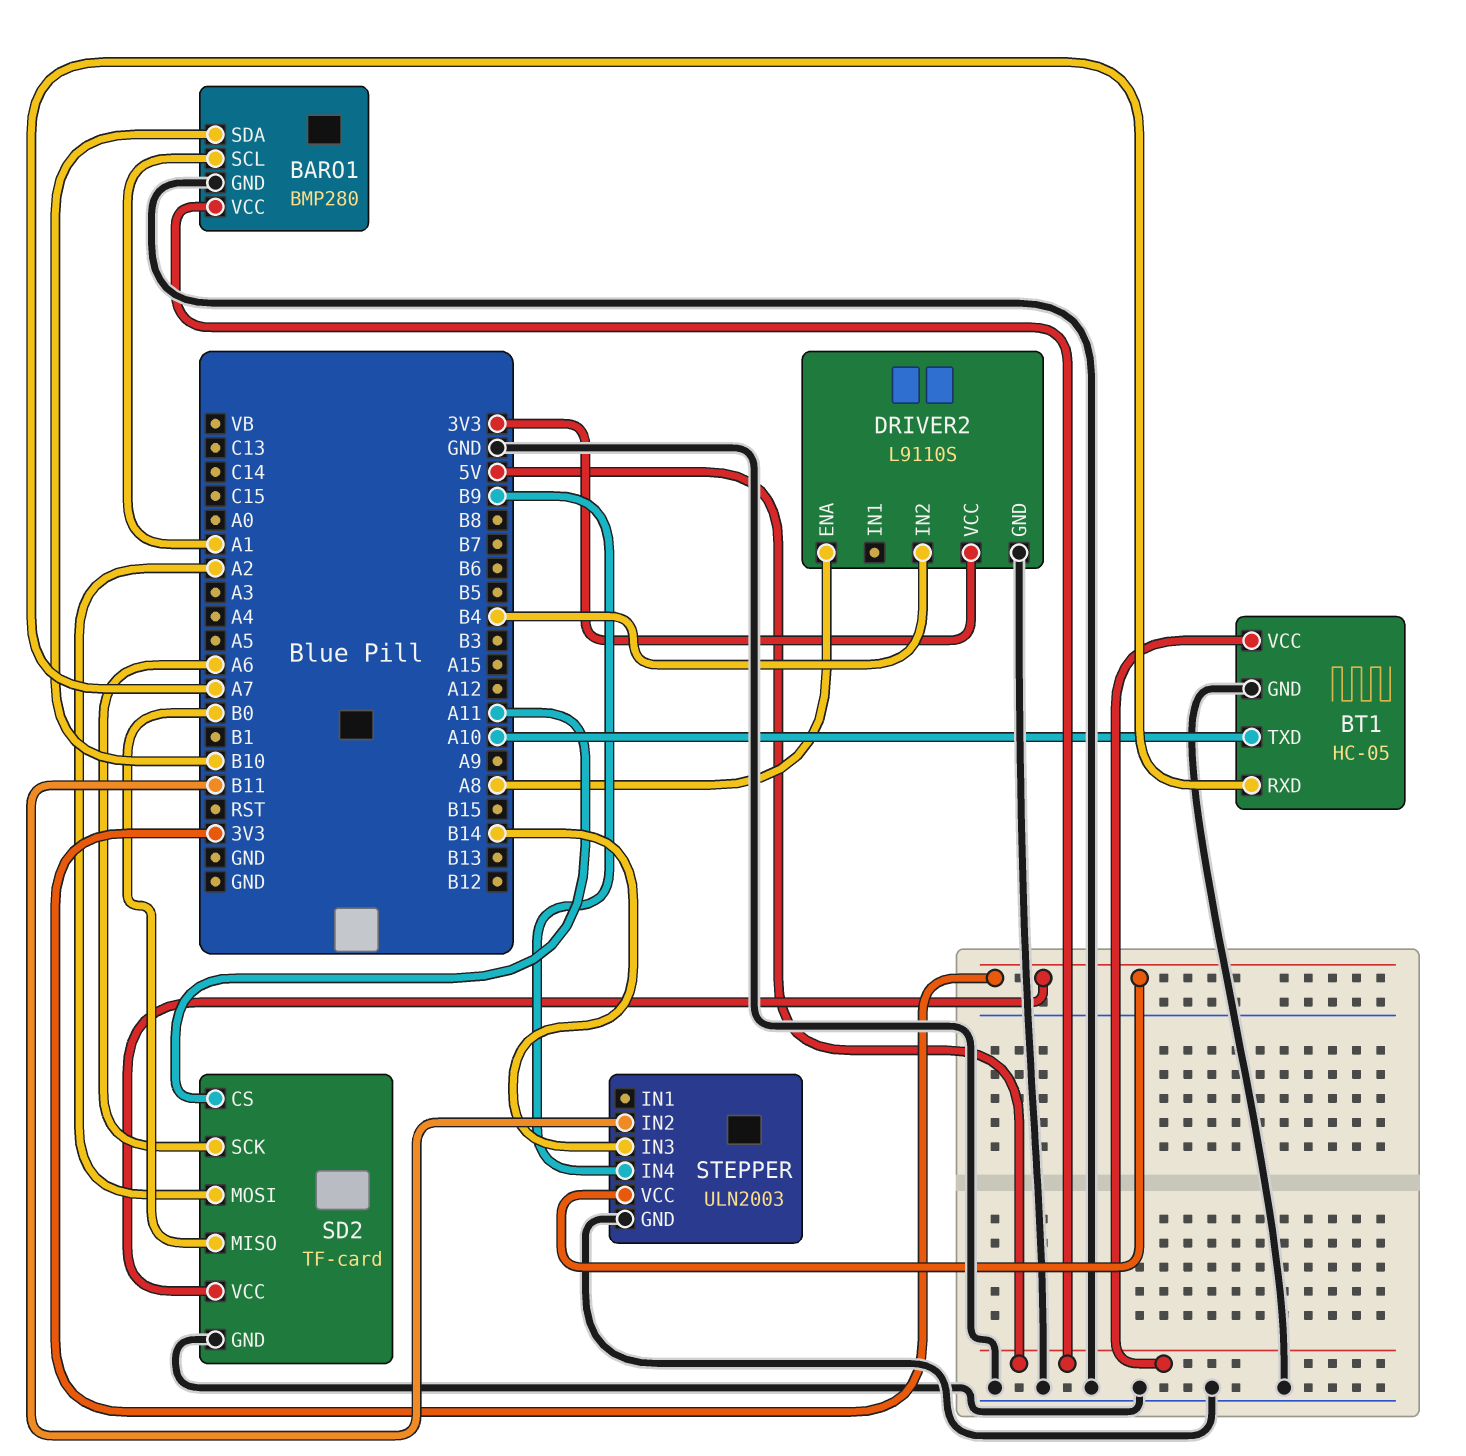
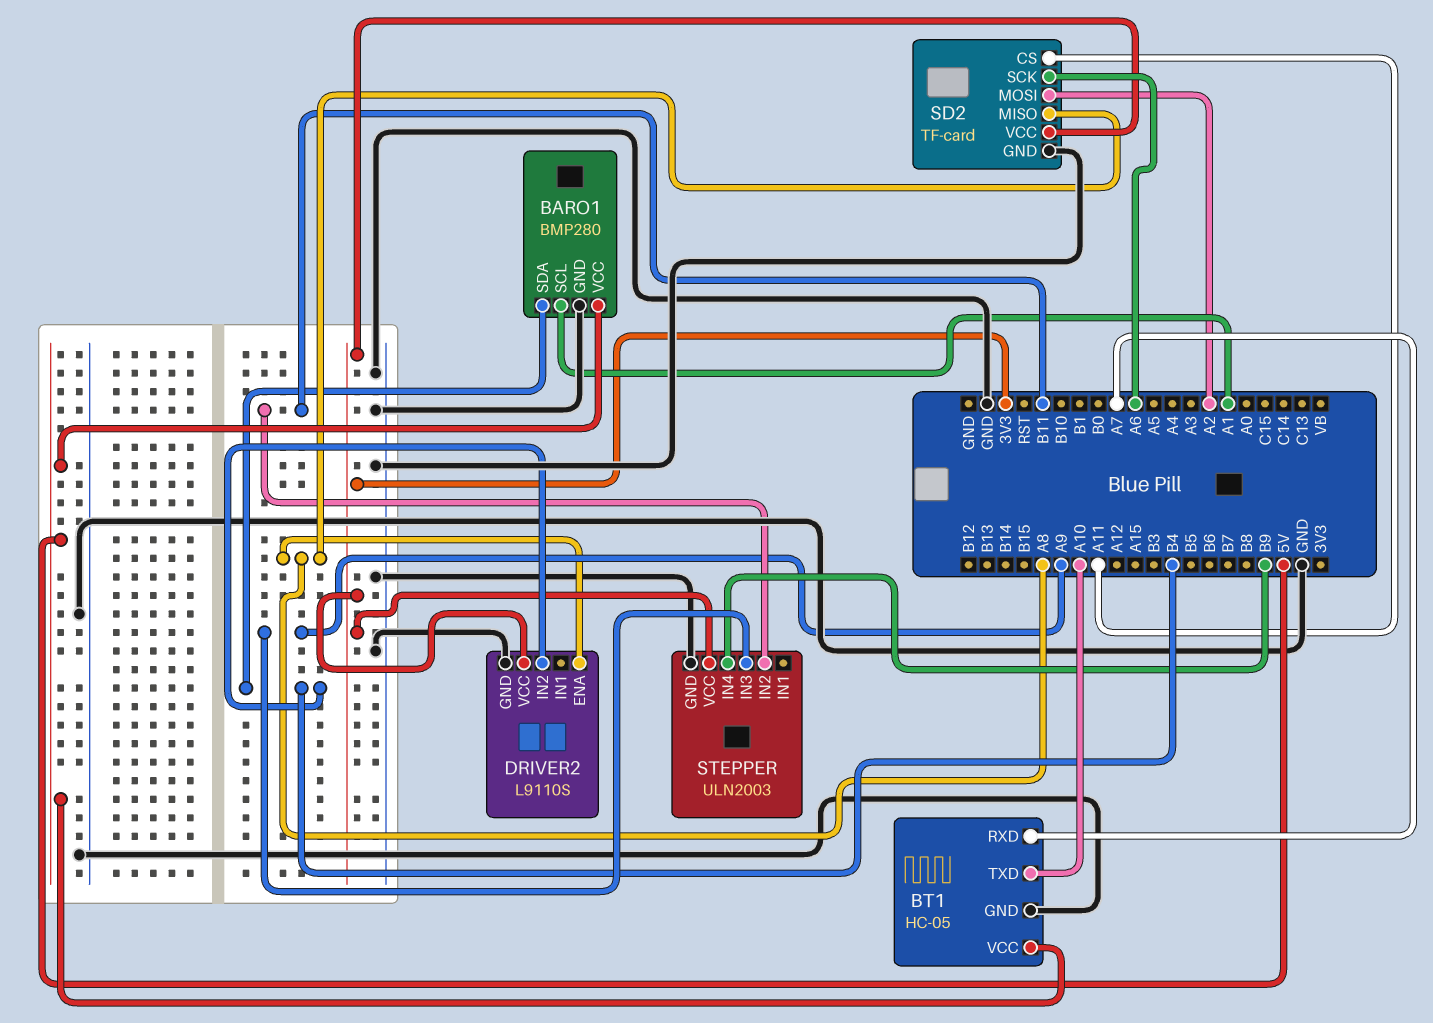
BARO1 pin SDA: B10 -> B4
SD2 pin MISO: B0 -> A8
STEPPER pin IN3: B14 -> A9

